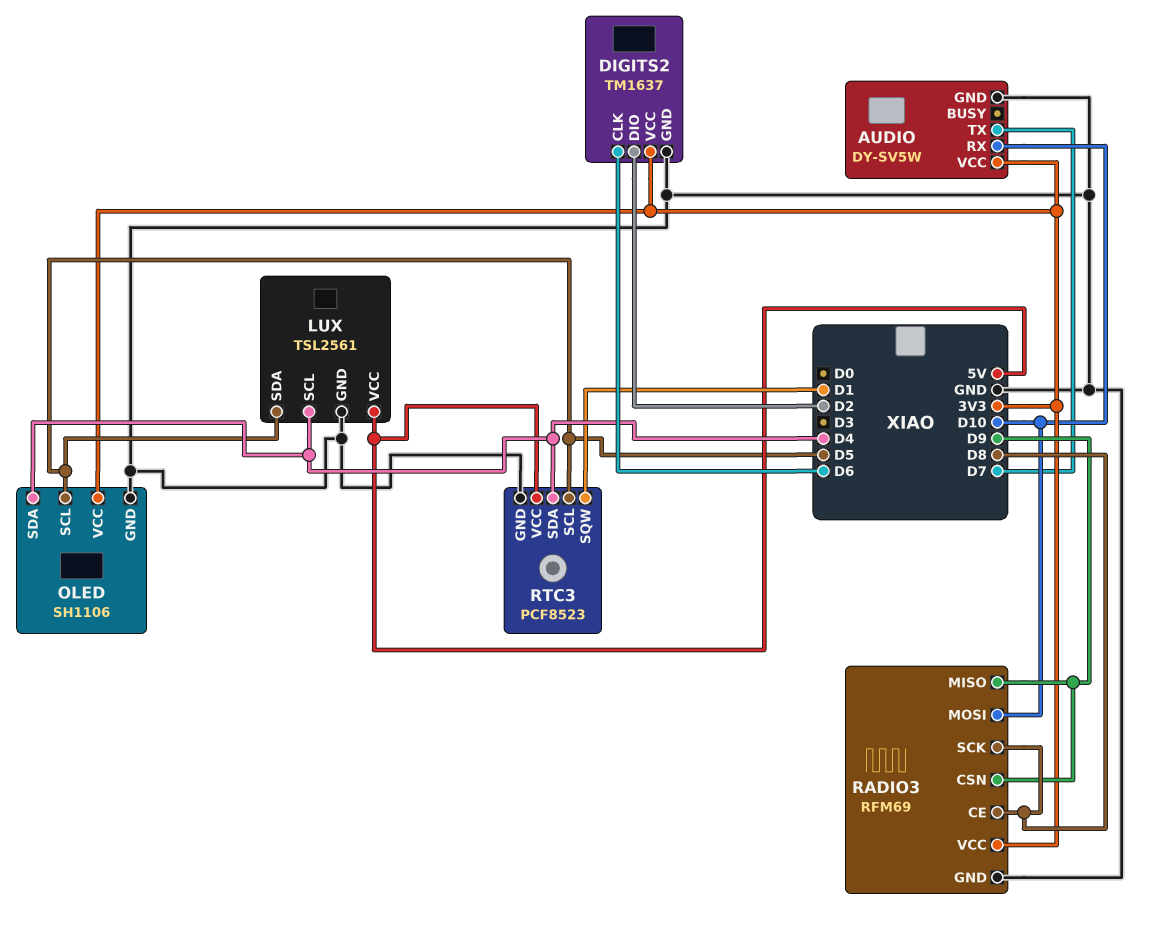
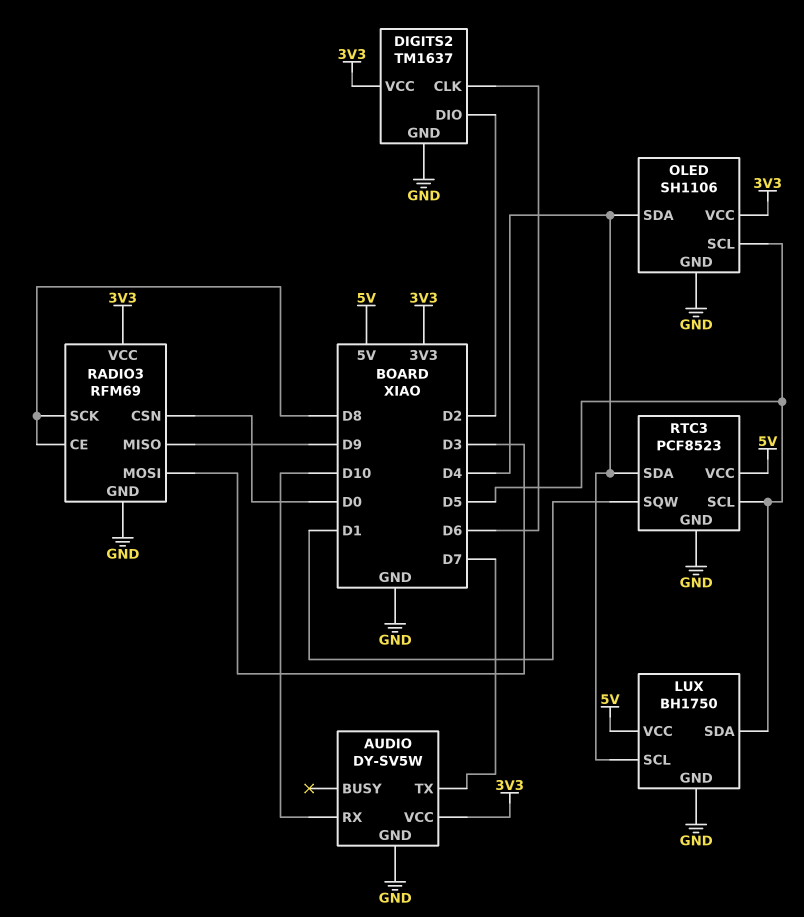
LUX: TSL2561 -> BH1750
RADIO3 pin CSN: D9 -> D0
RADIO3 pin MOSI: D10 -> D3

